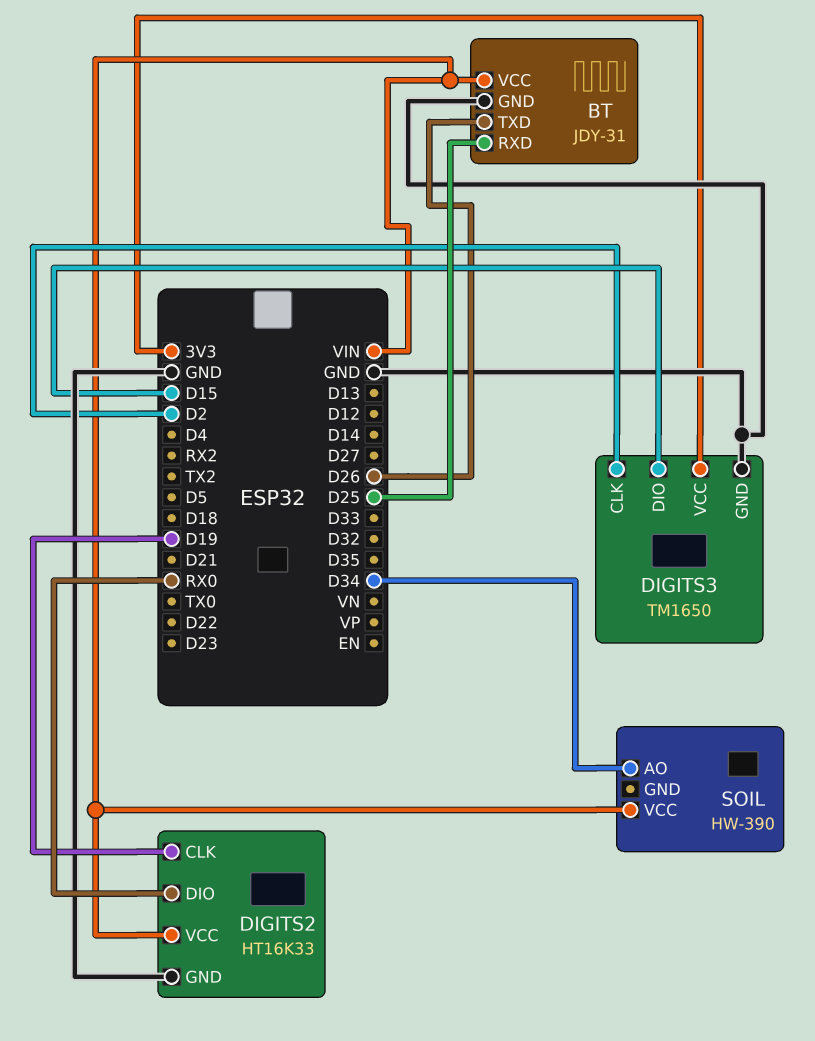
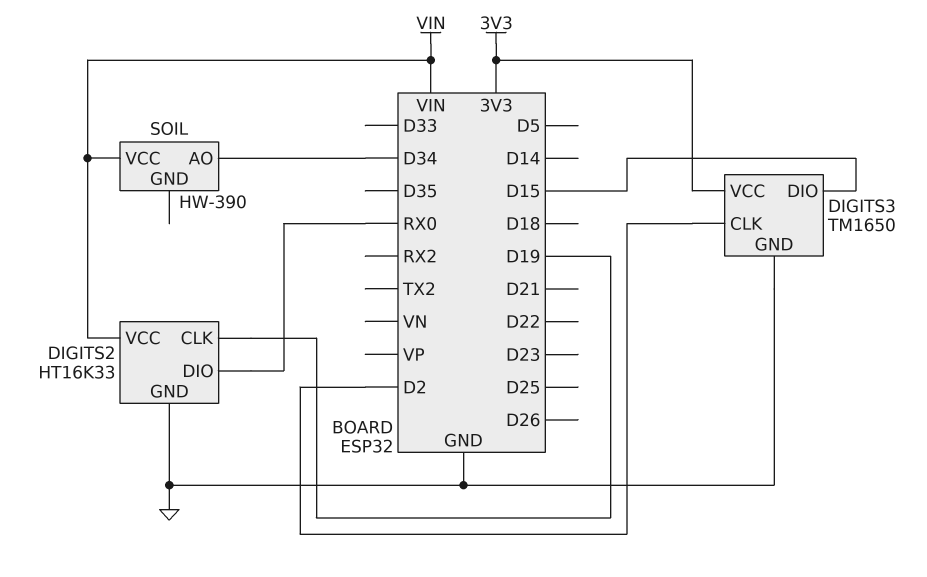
BT: JDY-31 -> none
BT pin GND: GND -> none
BT pin RXD: D25 -> none
BT pin TXD: D26 -> none
BT pin VCC: VIN -> none

